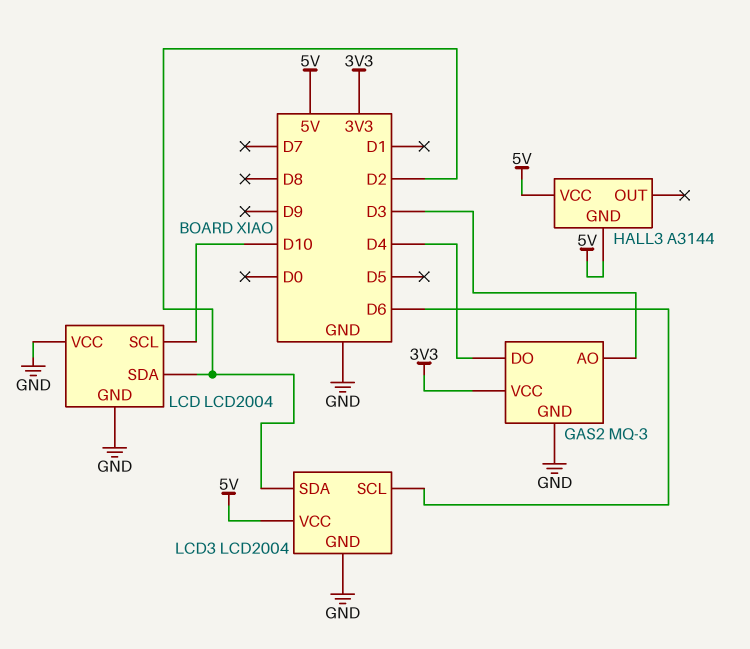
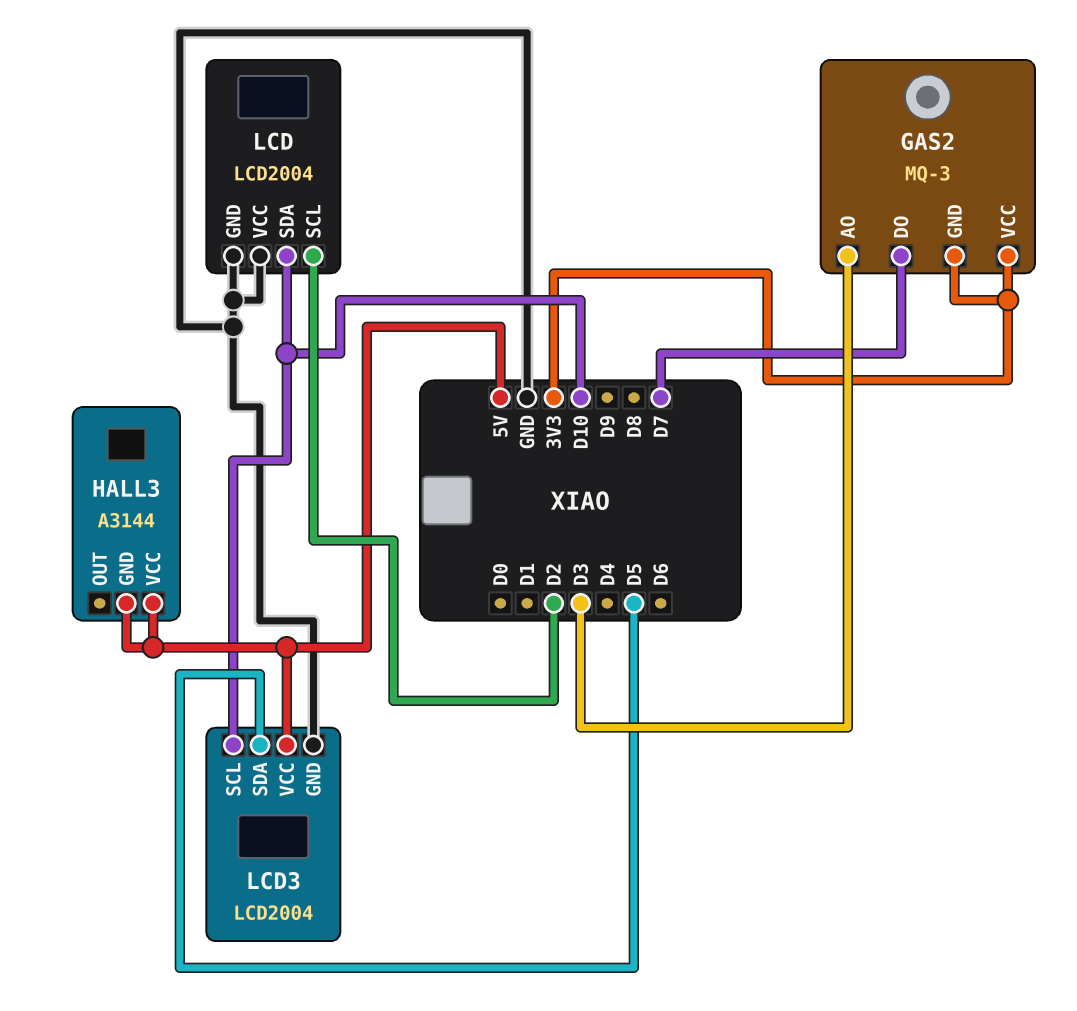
GAS2 pin DO: D4 -> D7
GAS2 pin GND: GND -> 3V3
LCD pin SCL: D10 -> D2
LCD pin SDA: D2 -> D10
LCD3 pin SCL: D6 -> D10
LCD3 pin SDA: D2 -> D5

